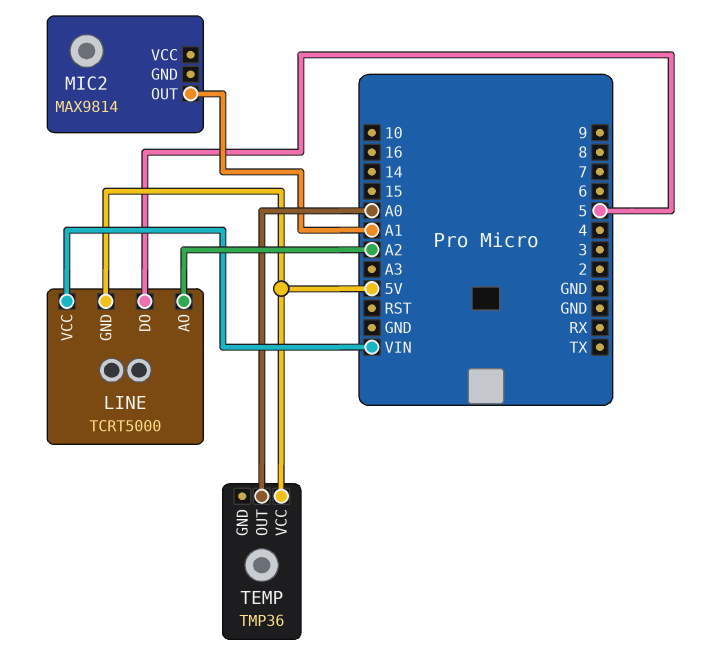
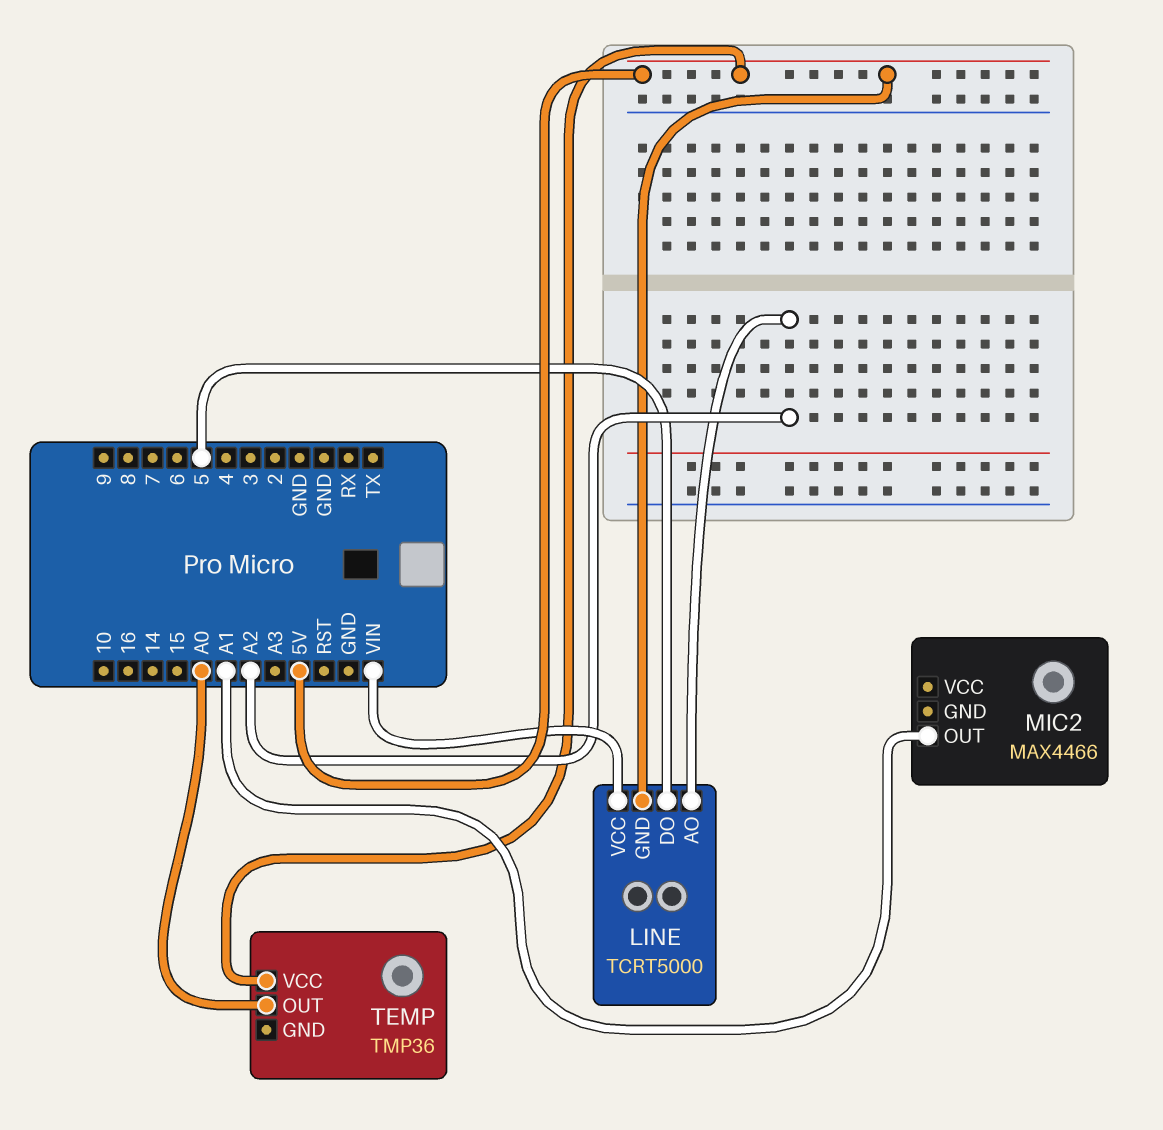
MIC2: MAX9814 -> MAX4466

